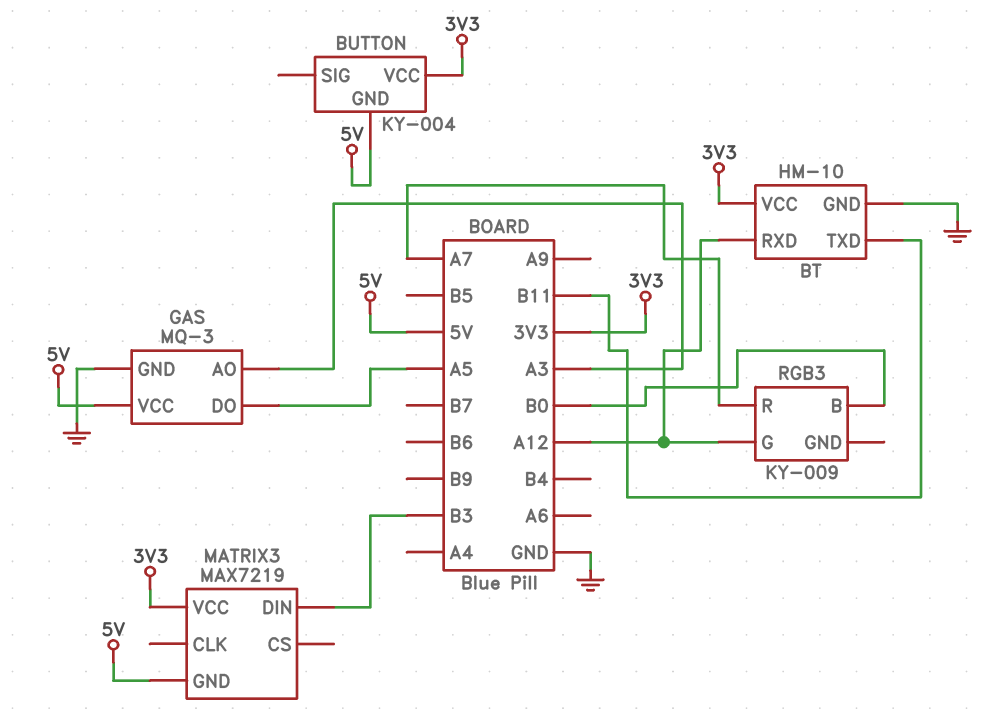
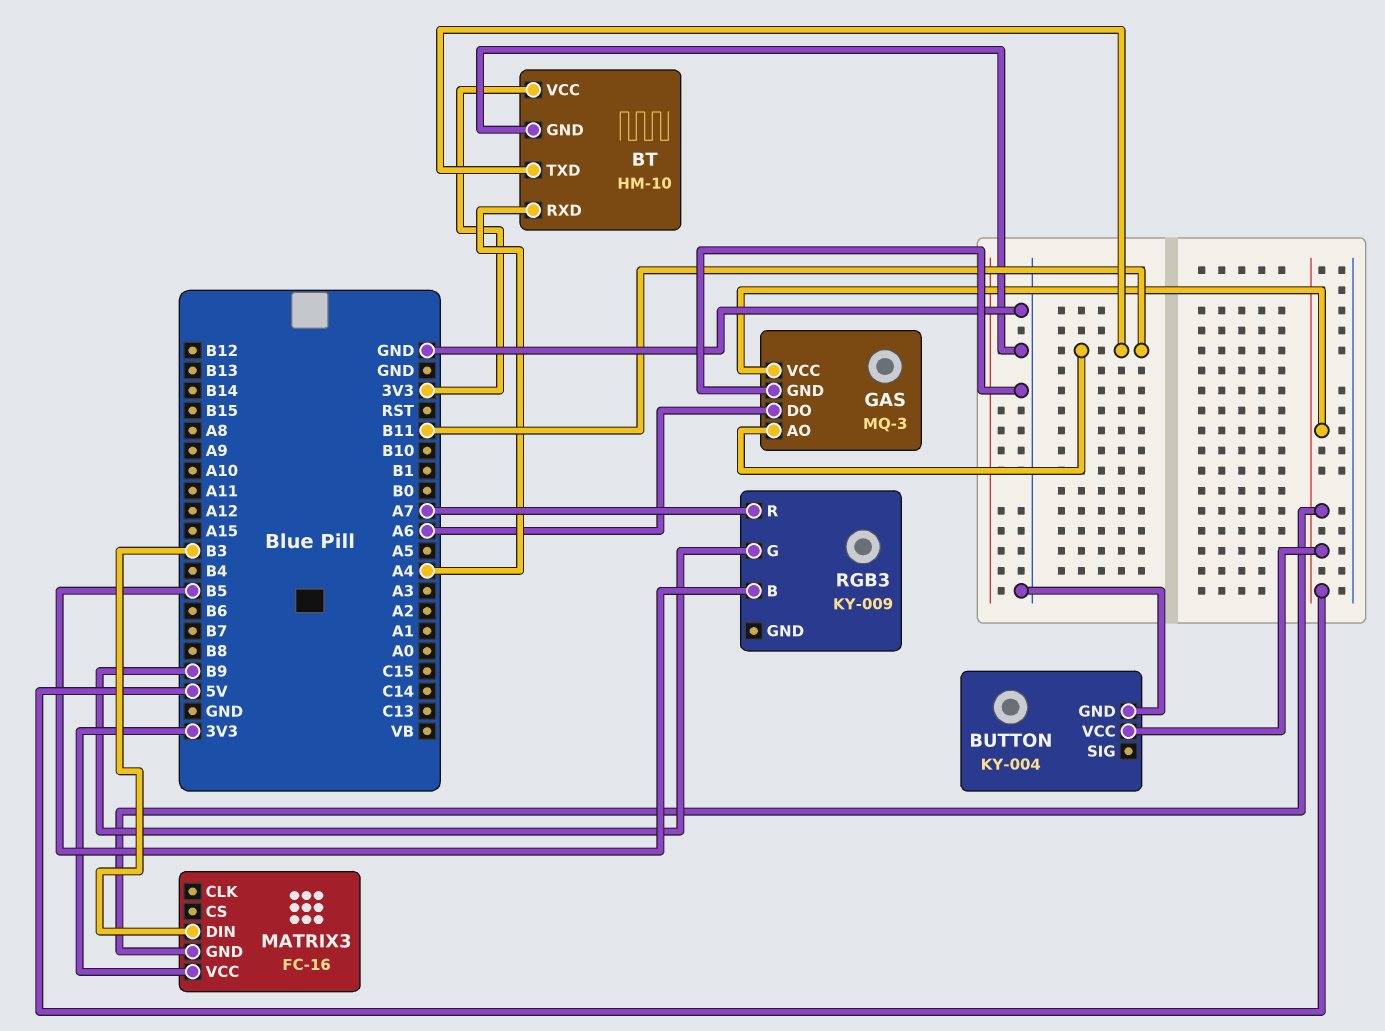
BT pin RXD: A12 -> A4
BUTTON pin GND: 5V -> GND
BUTTON pin VCC: 3V3 -> 5V
GAS pin AO: A3 -> B11
GAS pin DO: A5 -> A6
MATRIX3: MAX7219 -> FC-16
RGB3 pin B: B0 -> B5
RGB3 pin G: A12 -> B9

